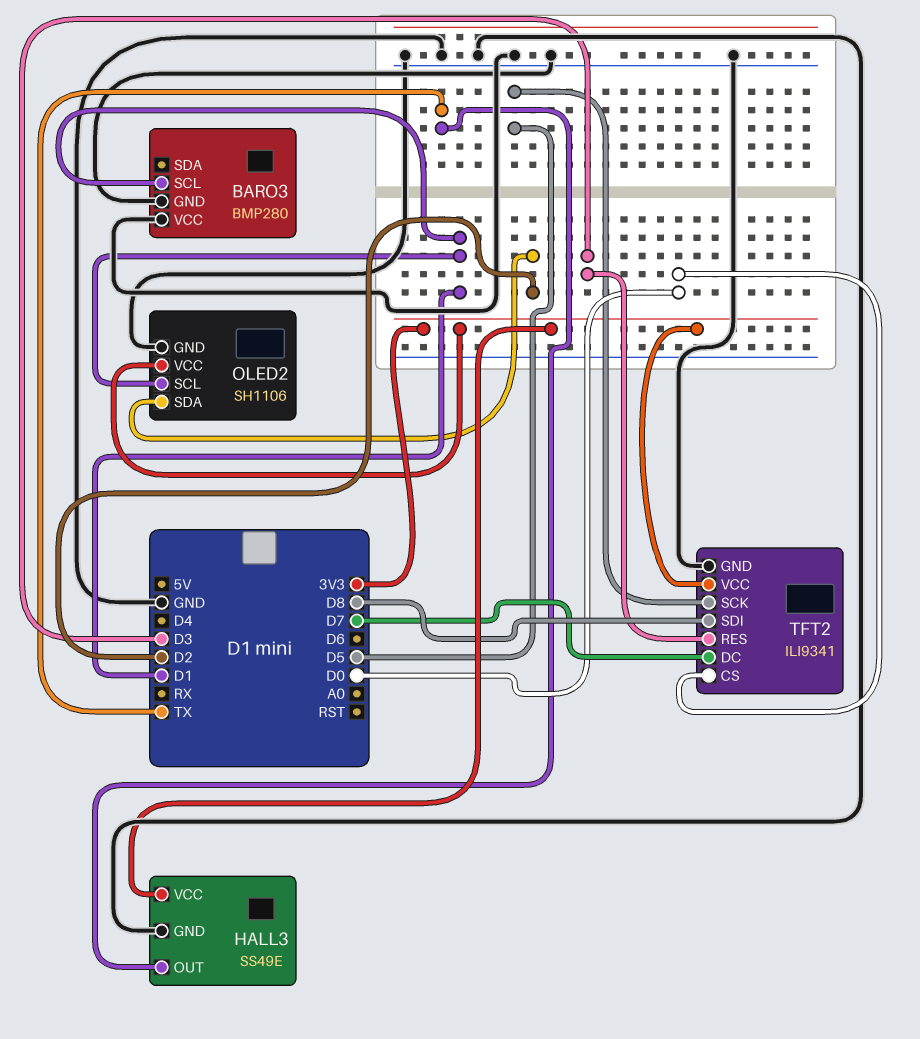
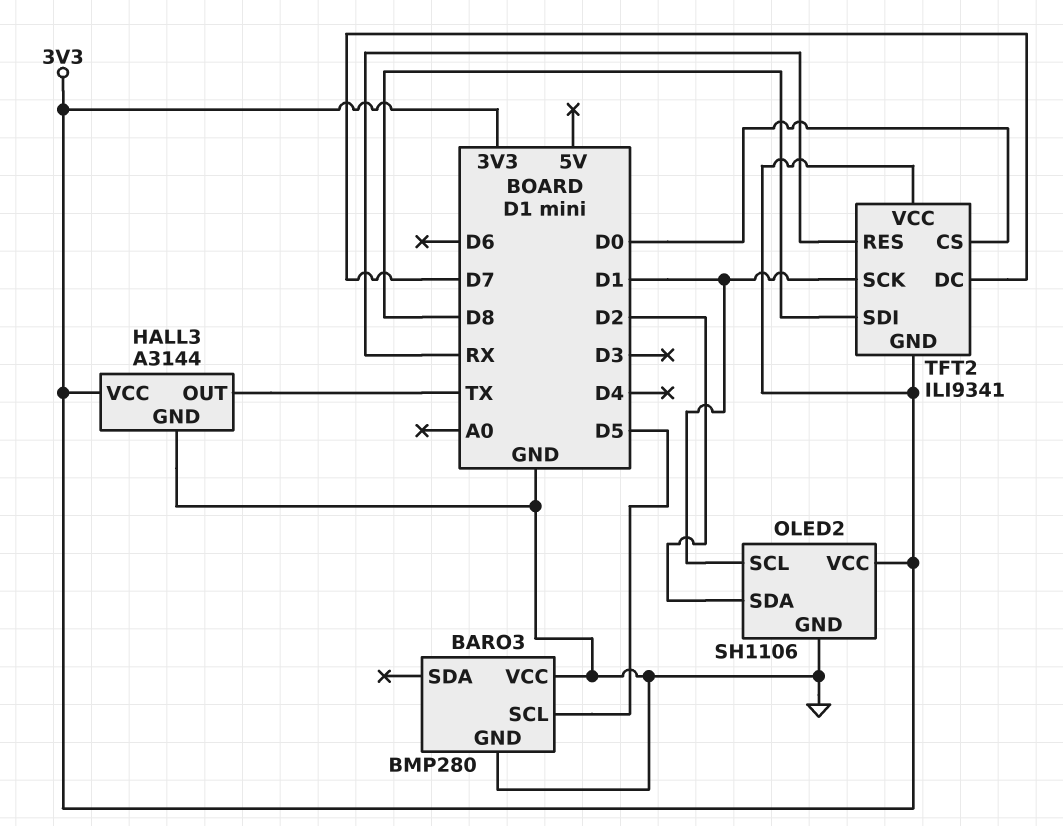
BARO3 pin SCL: D1 -> D5
HALL3: SS49E -> A3144
TFT2 pin GND: GND -> 3V3
TFT2 pin RES: D3 -> RX
TFT2 pin SCK: D5 -> D1

